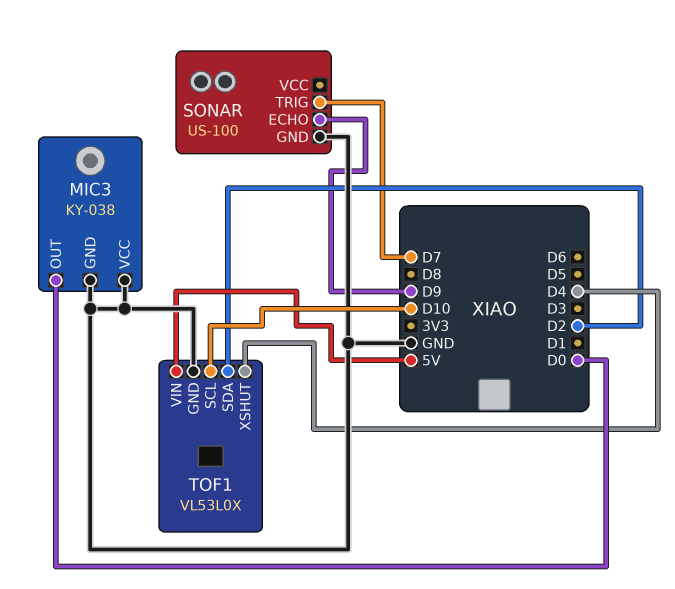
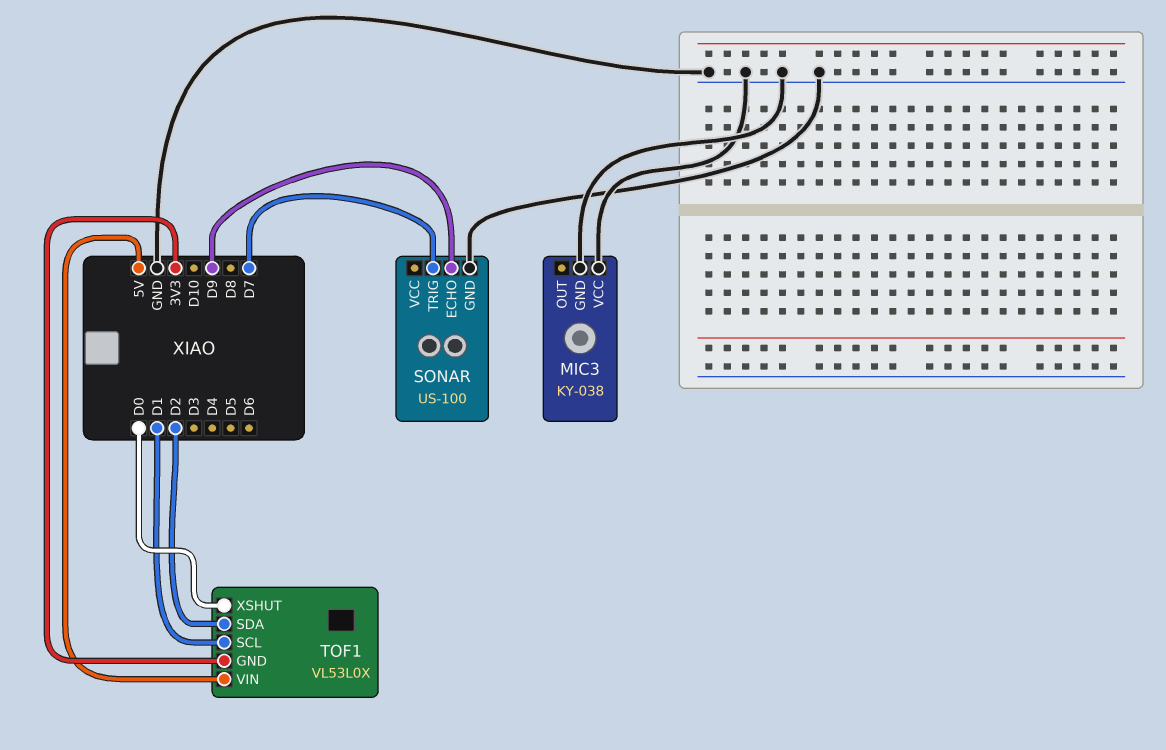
MIC3 pin OUT: D0 -> none
TOF1 pin GND: GND -> 3V3
TOF1 pin SCL: D10 -> D1
TOF1 pin XSHUT: D4 -> D0

